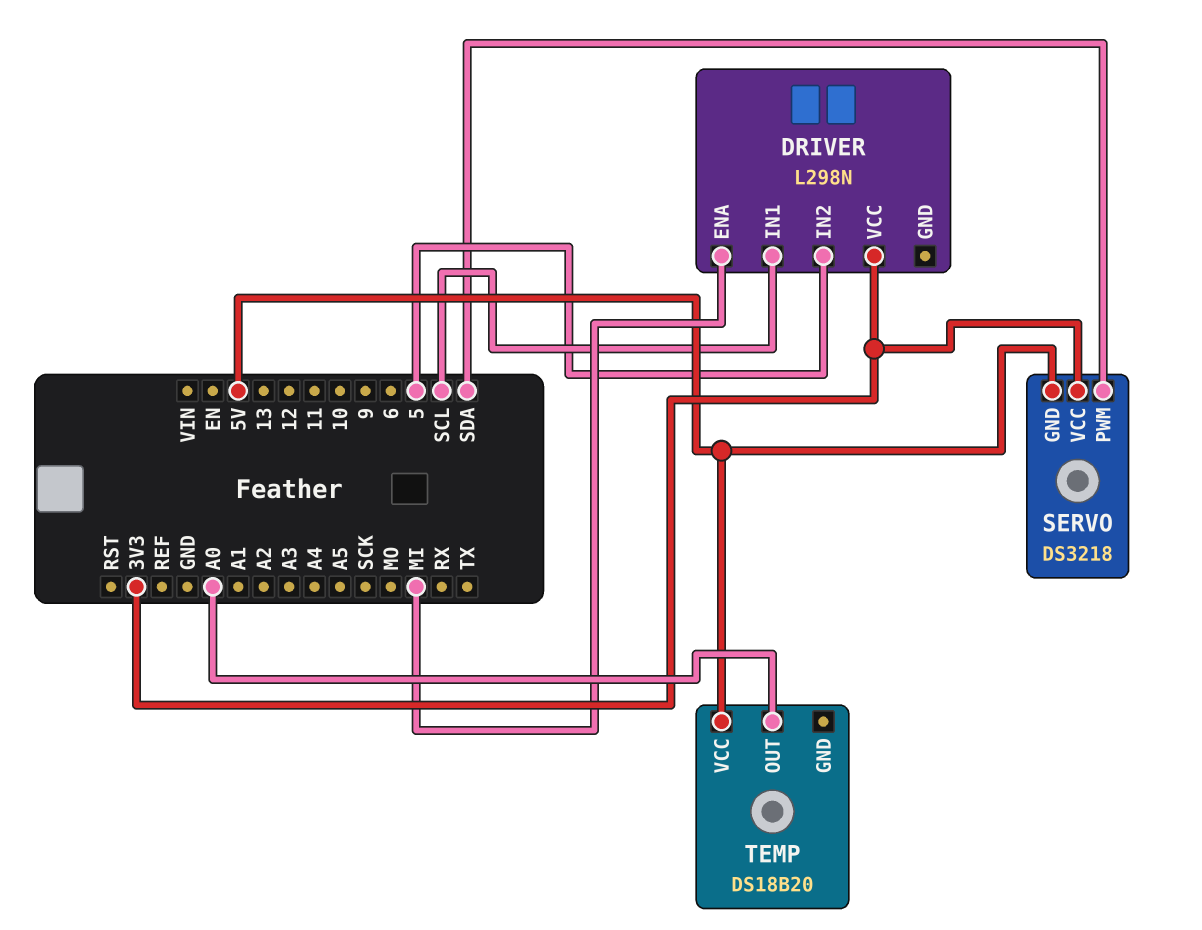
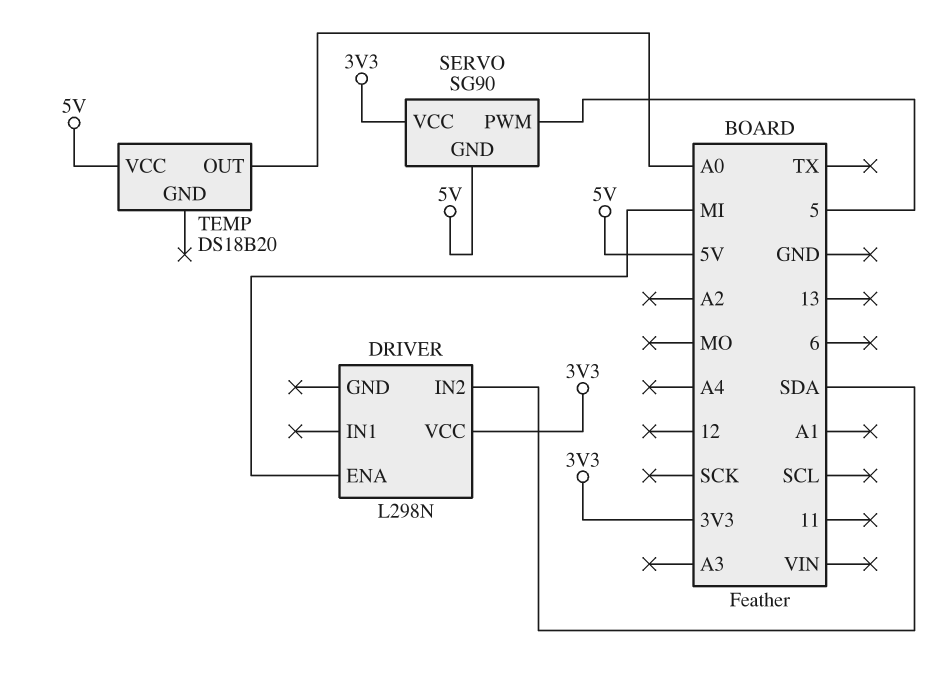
DRIVER pin IN1: SCL -> none
DRIVER pin IN2: 5 -> SDA
SERVO: DS3218 -> SG90
SERVO pin PWM: SDA -> 5

